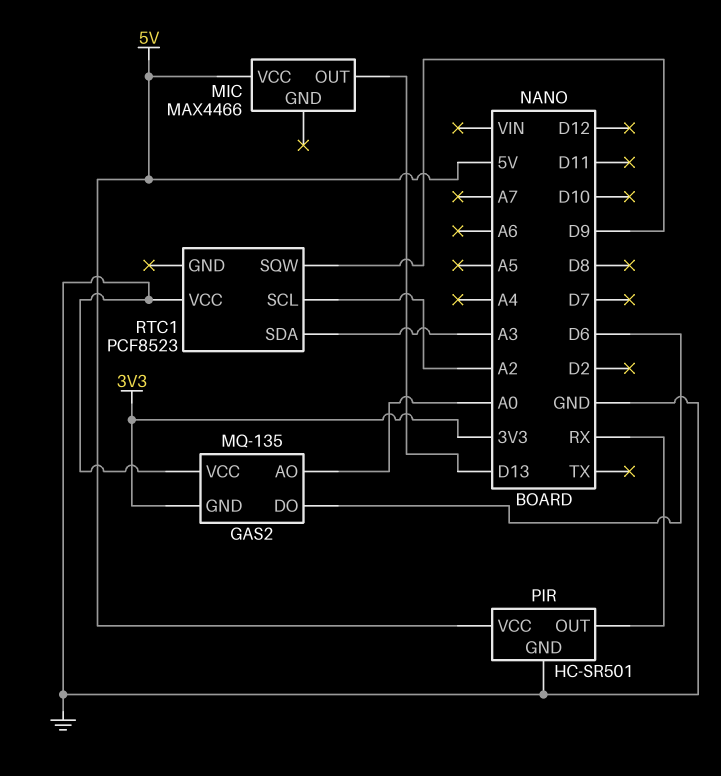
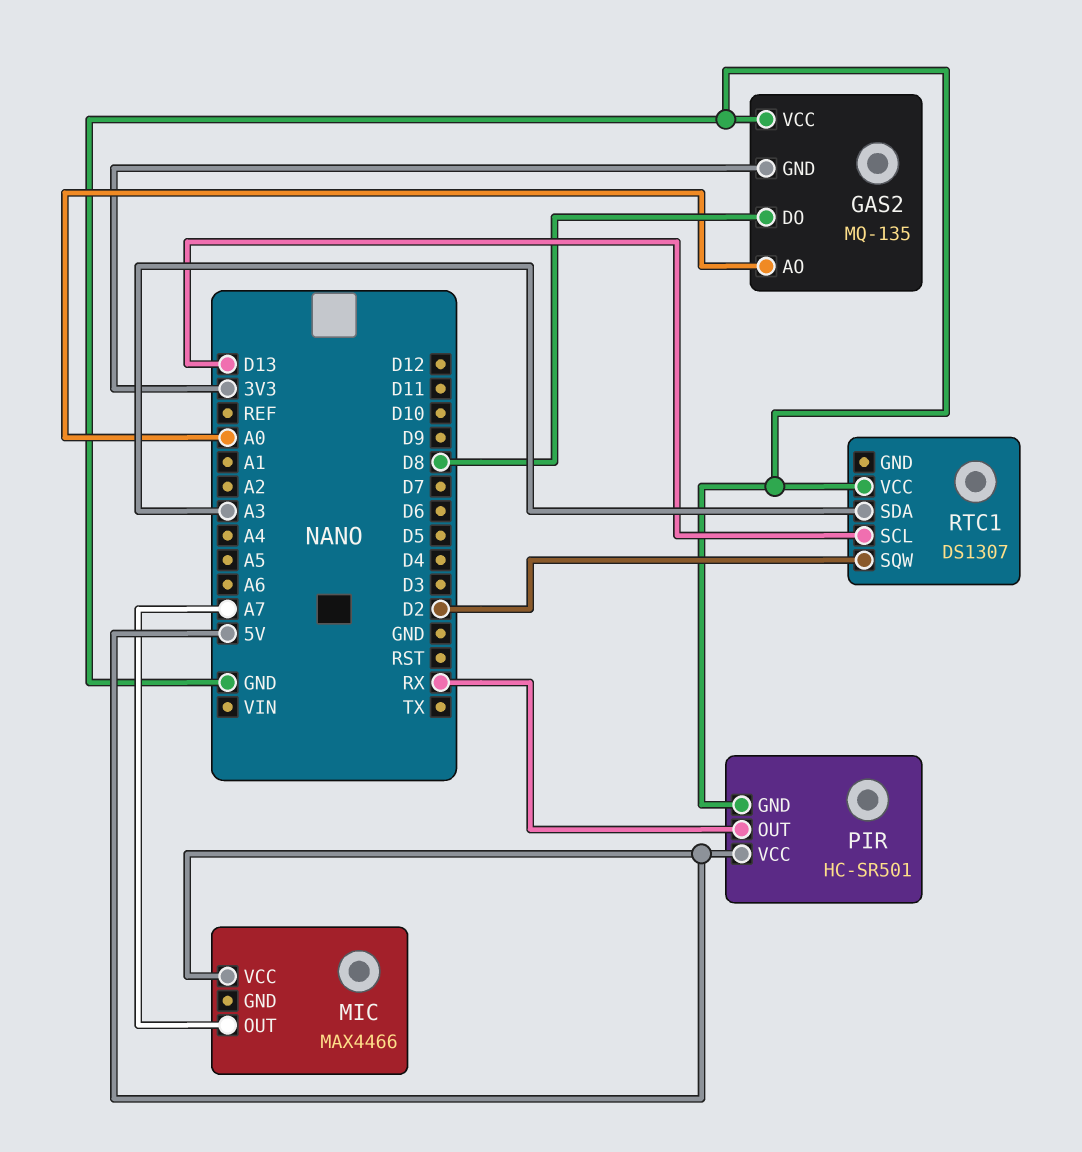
GAS2 pin DO: D6 -> D8
MIC pin OUT: D13 -> A7
RTC1: PCF8523 -> DS1307
RTC1 pin SCL: A2 -> D13
RTC1 pin SQW: D9 -> D2

